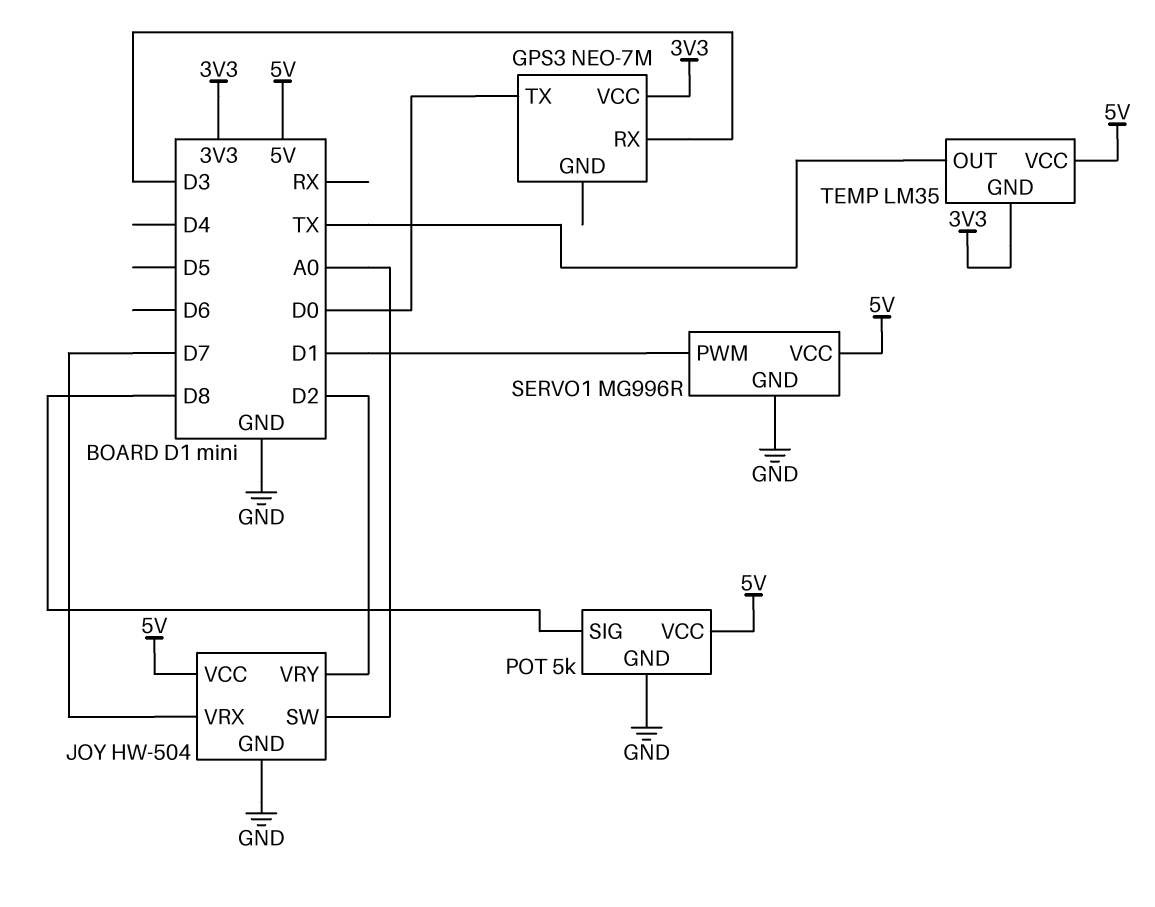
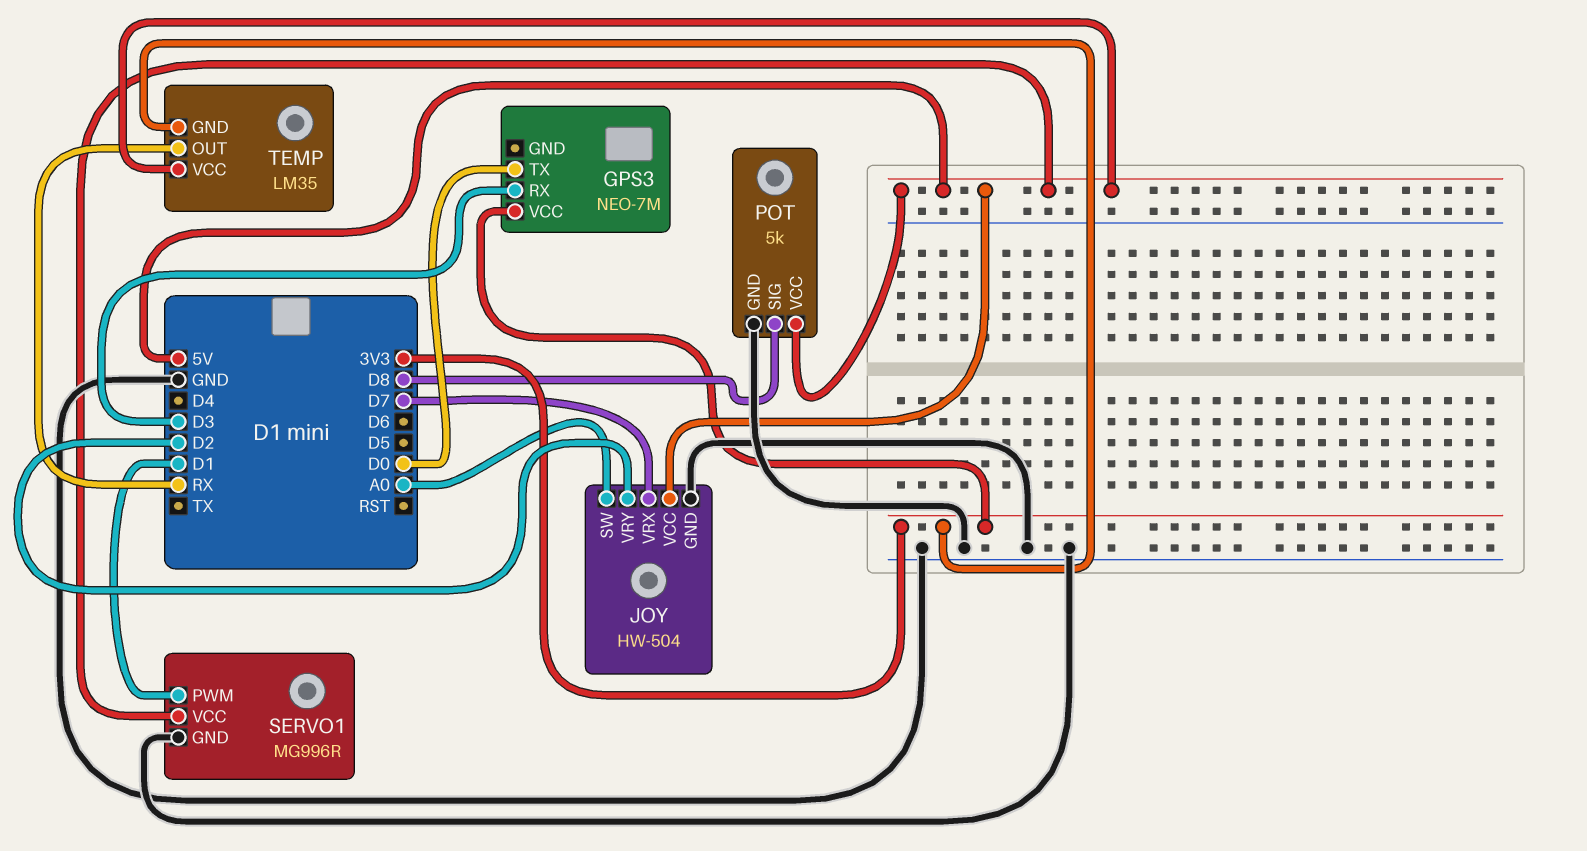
TEMP pin OUT: TX -> RX

